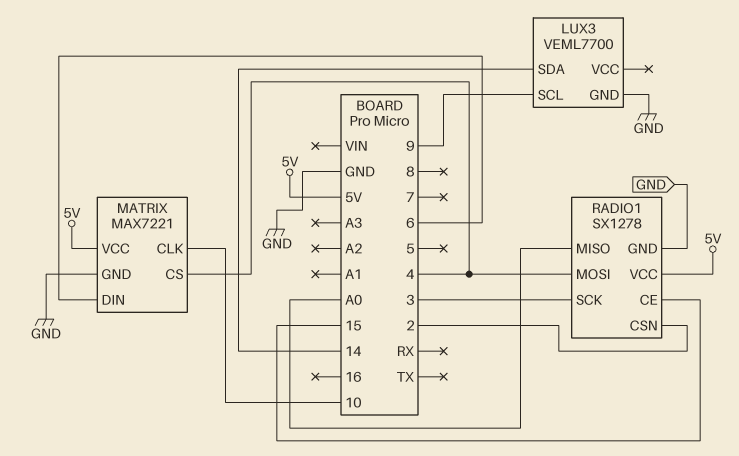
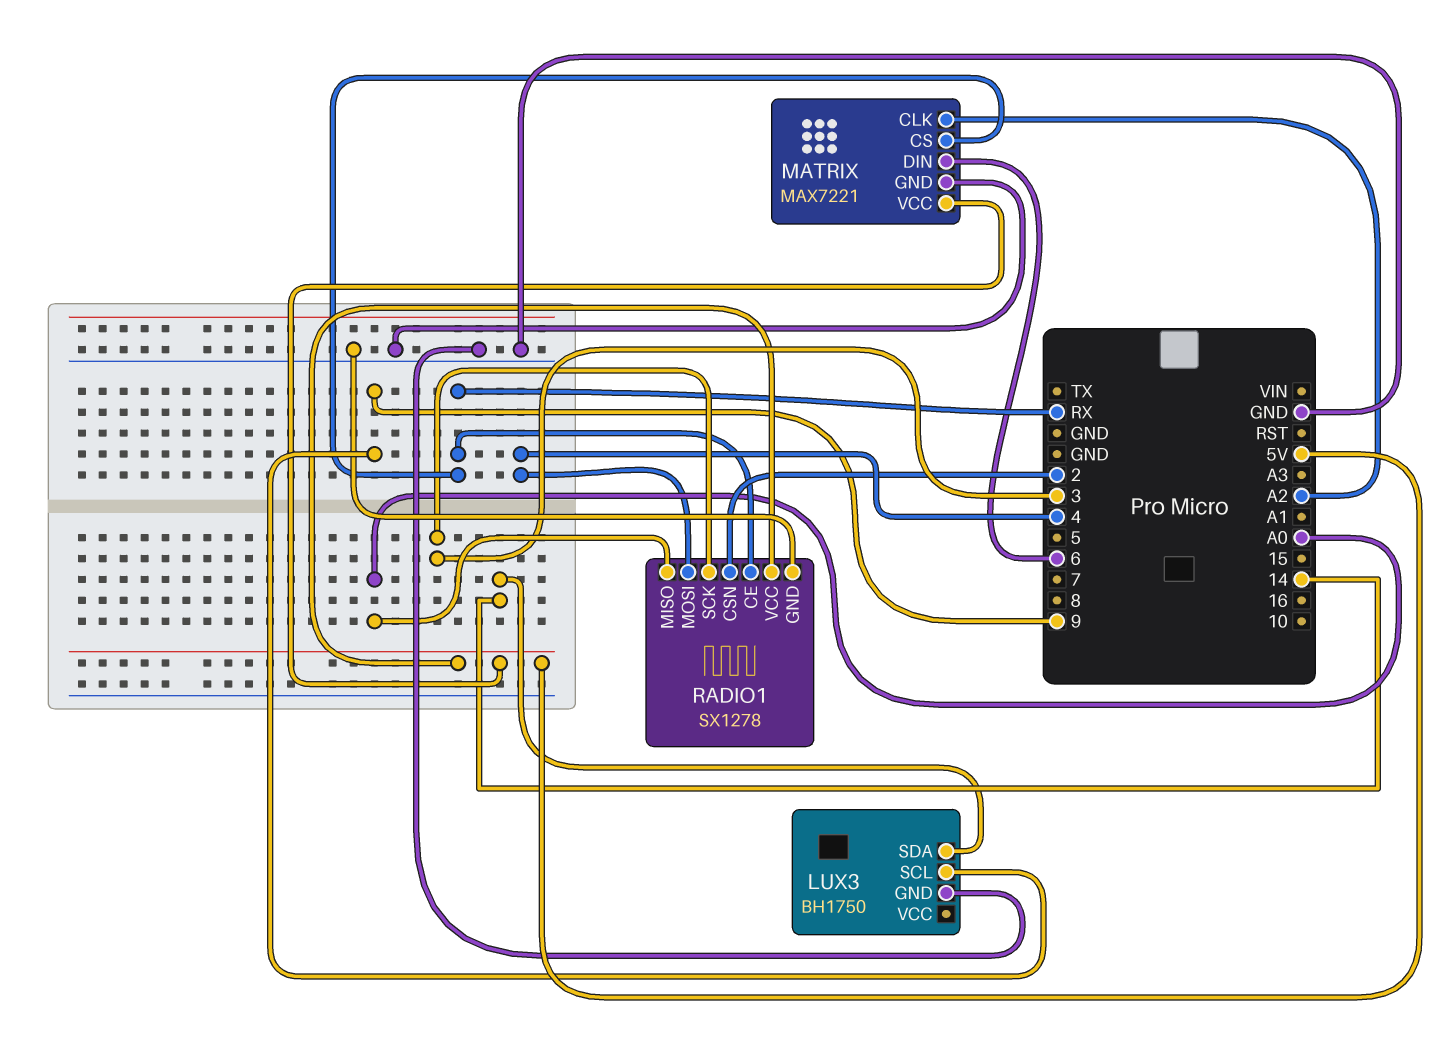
LUX3: VEML7700 -> BH1750
MATRIX pin CLK: 10 -> A2
MATRIX pin CS: 4 -> RX
RADIO1 pin CE: 15 -> RX

